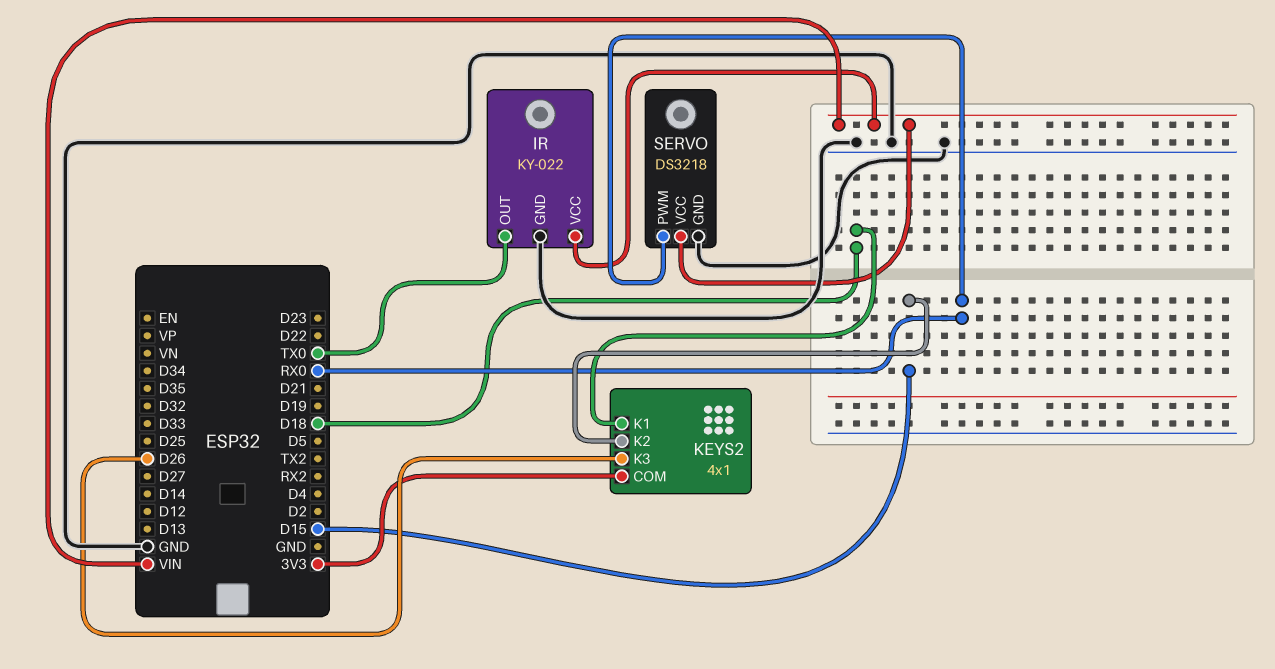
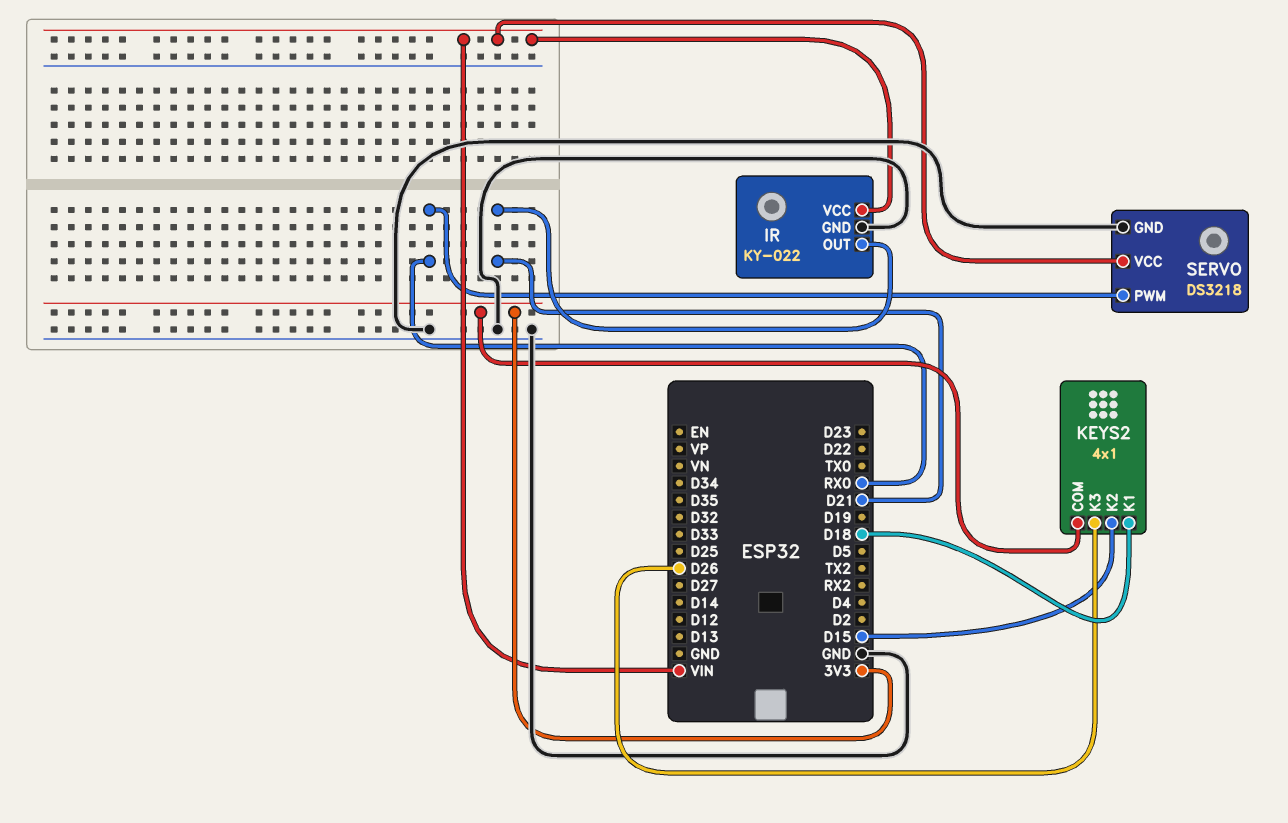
IR pin OUT: TX0 -> D21

